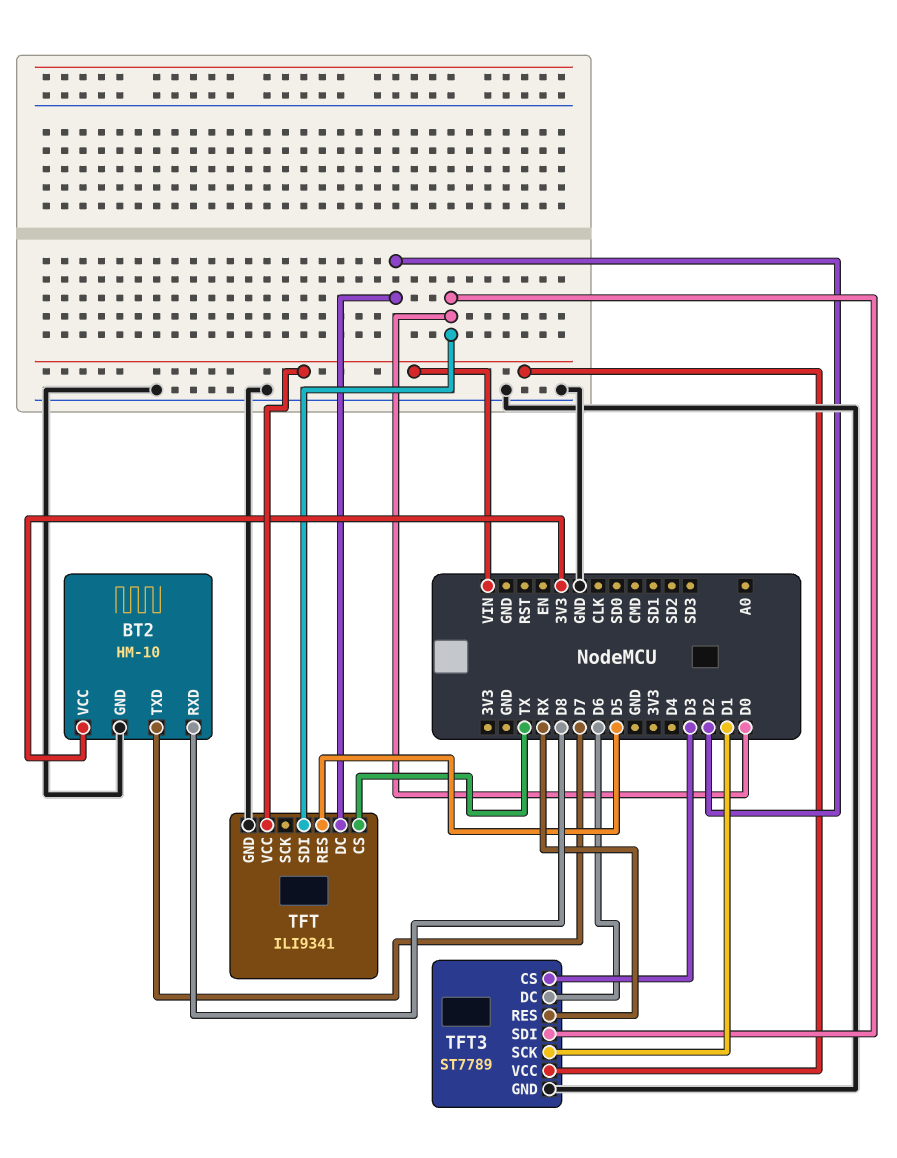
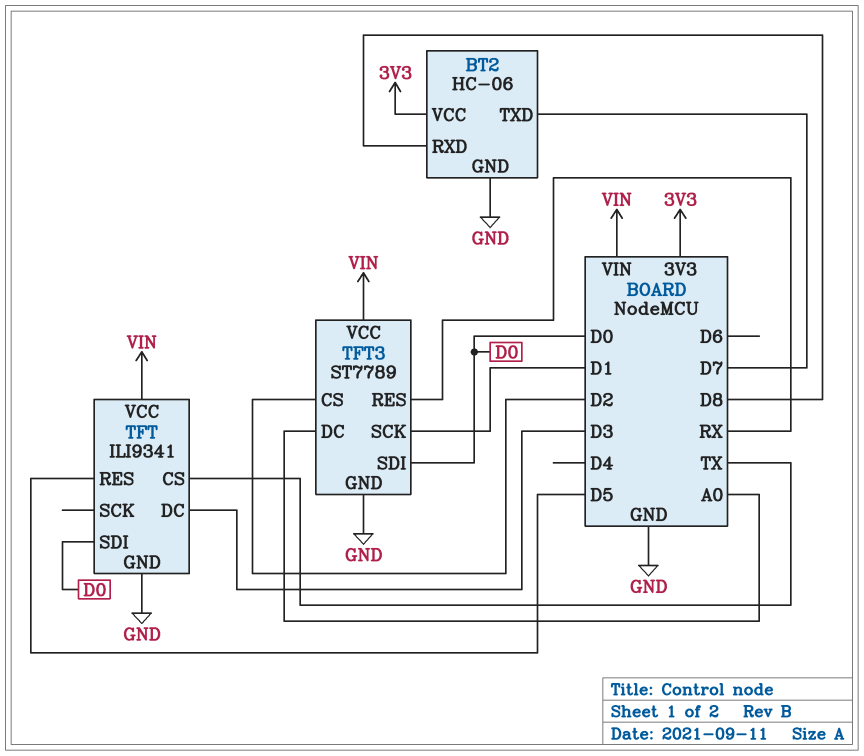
BT2: HM-10 -> HC-06
TFT pin DC: D2 -> D3
TFT3 pin CS: D3 -> D2
TFT3 pin DC: D6 -> A0

